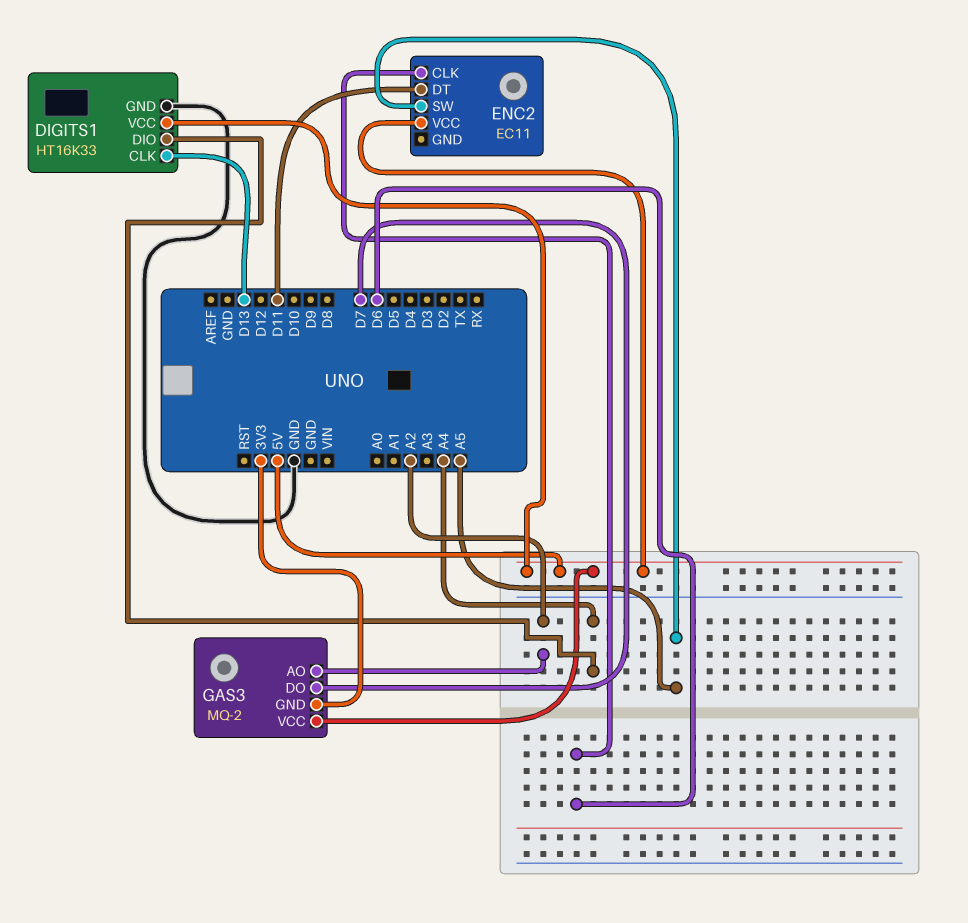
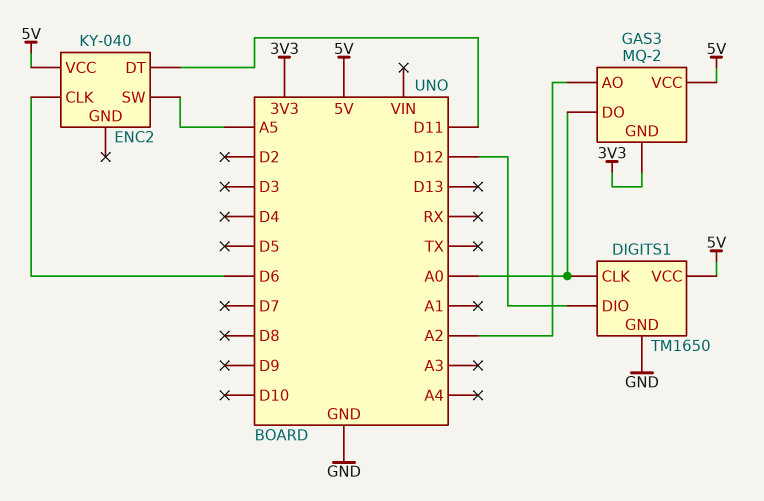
DIGITS1: HT16K33 -> TM1650
DIGITS1 pin CLK: D13 -> A0
DIGITS1 pin DIO: A4 -> D12
ENC2: EC11 -> KY-040
GAS3 pin DO: D7 -> A0

